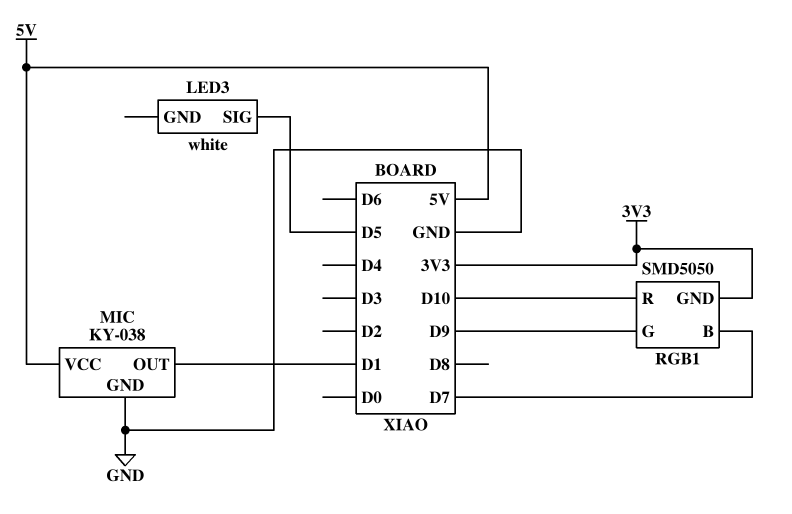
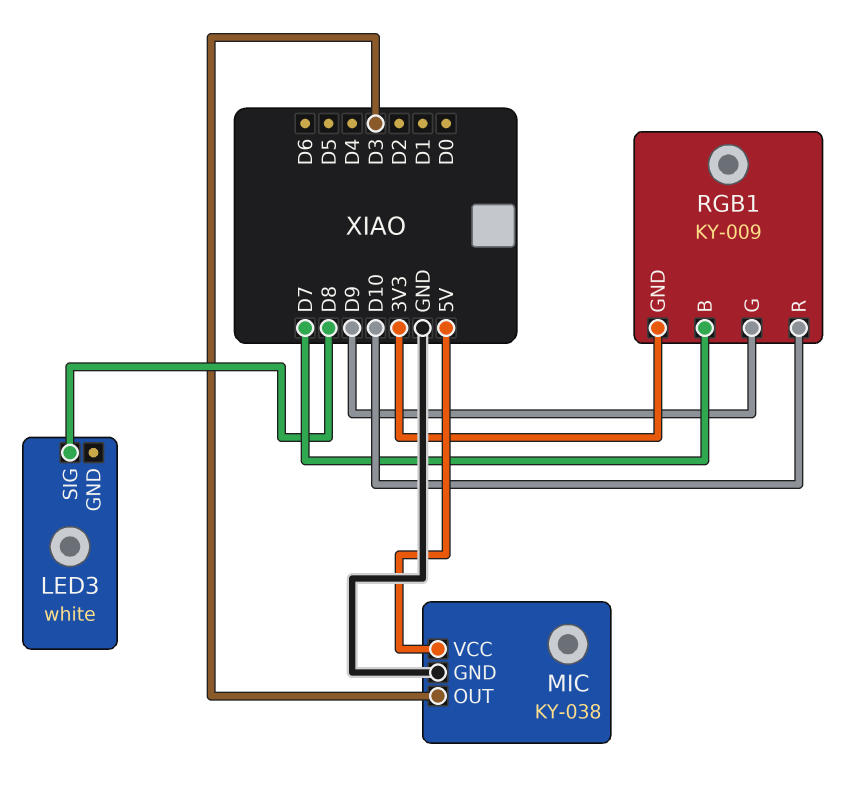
LED3 pin SIG: D5 -> D8
MIC pin OUT: D1 -> D3
RGB1: SMD5050 -> KY-009

